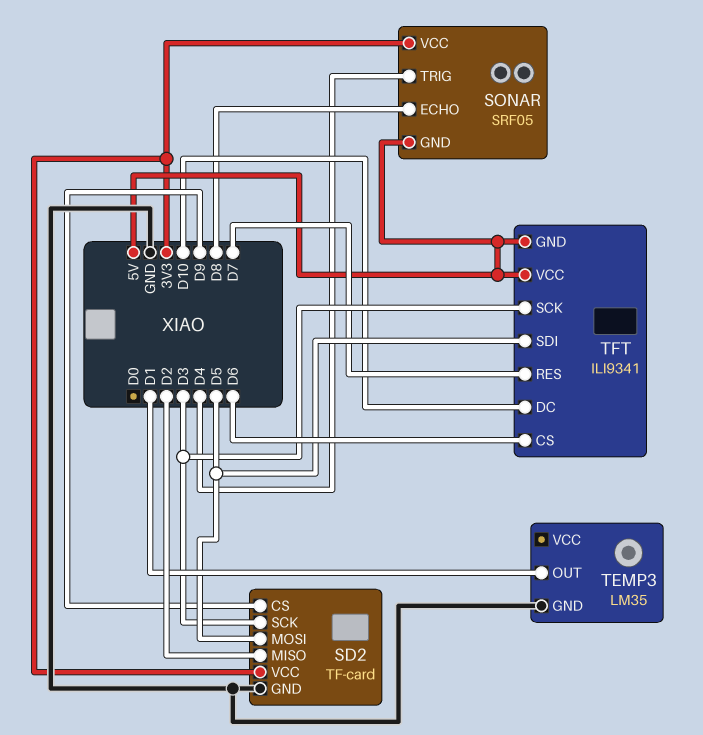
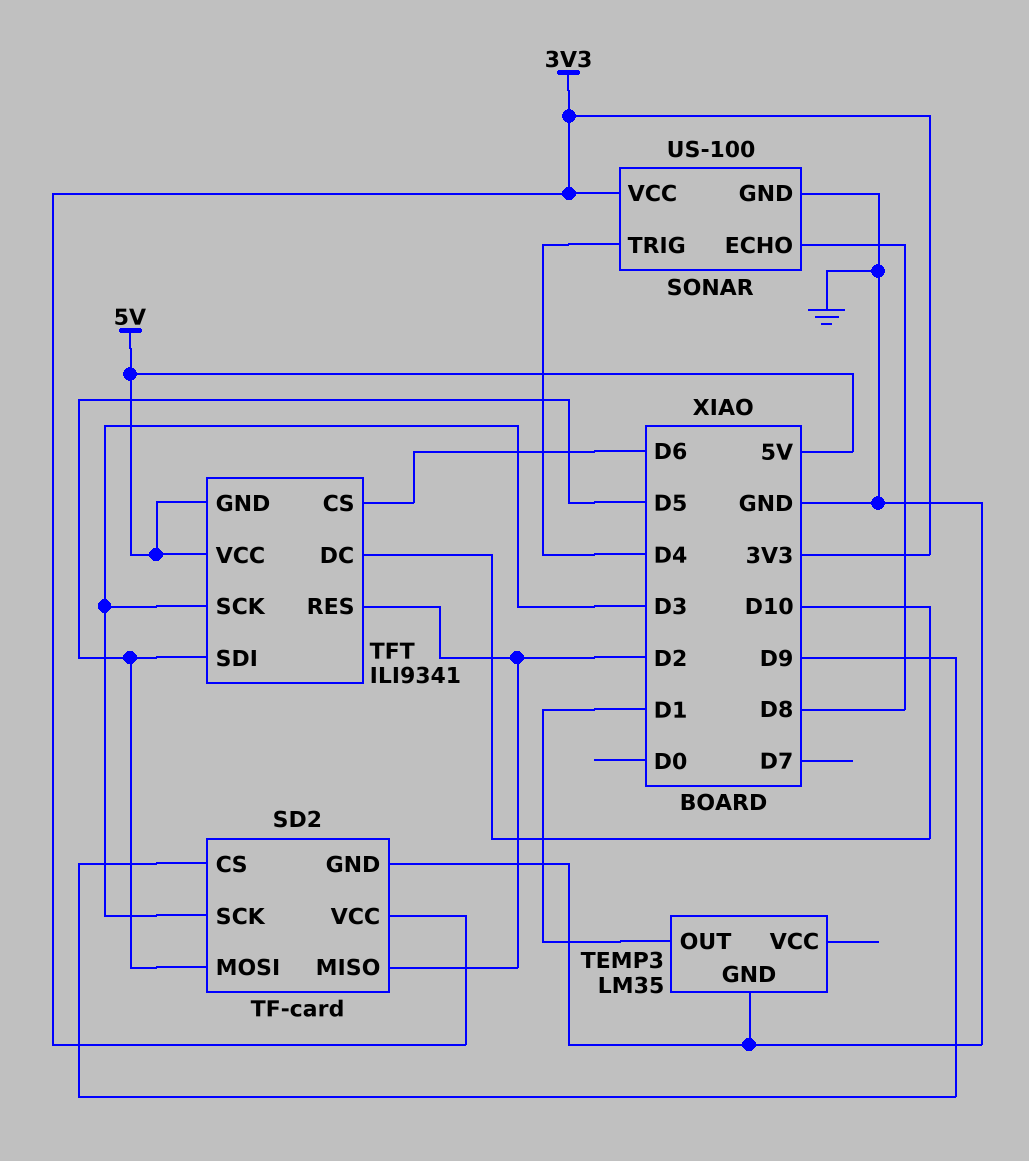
SONAR: SRF05 -> US-100
SONAR pin GND: 5V -> GND
TFT pin RES: D7 -> D2

